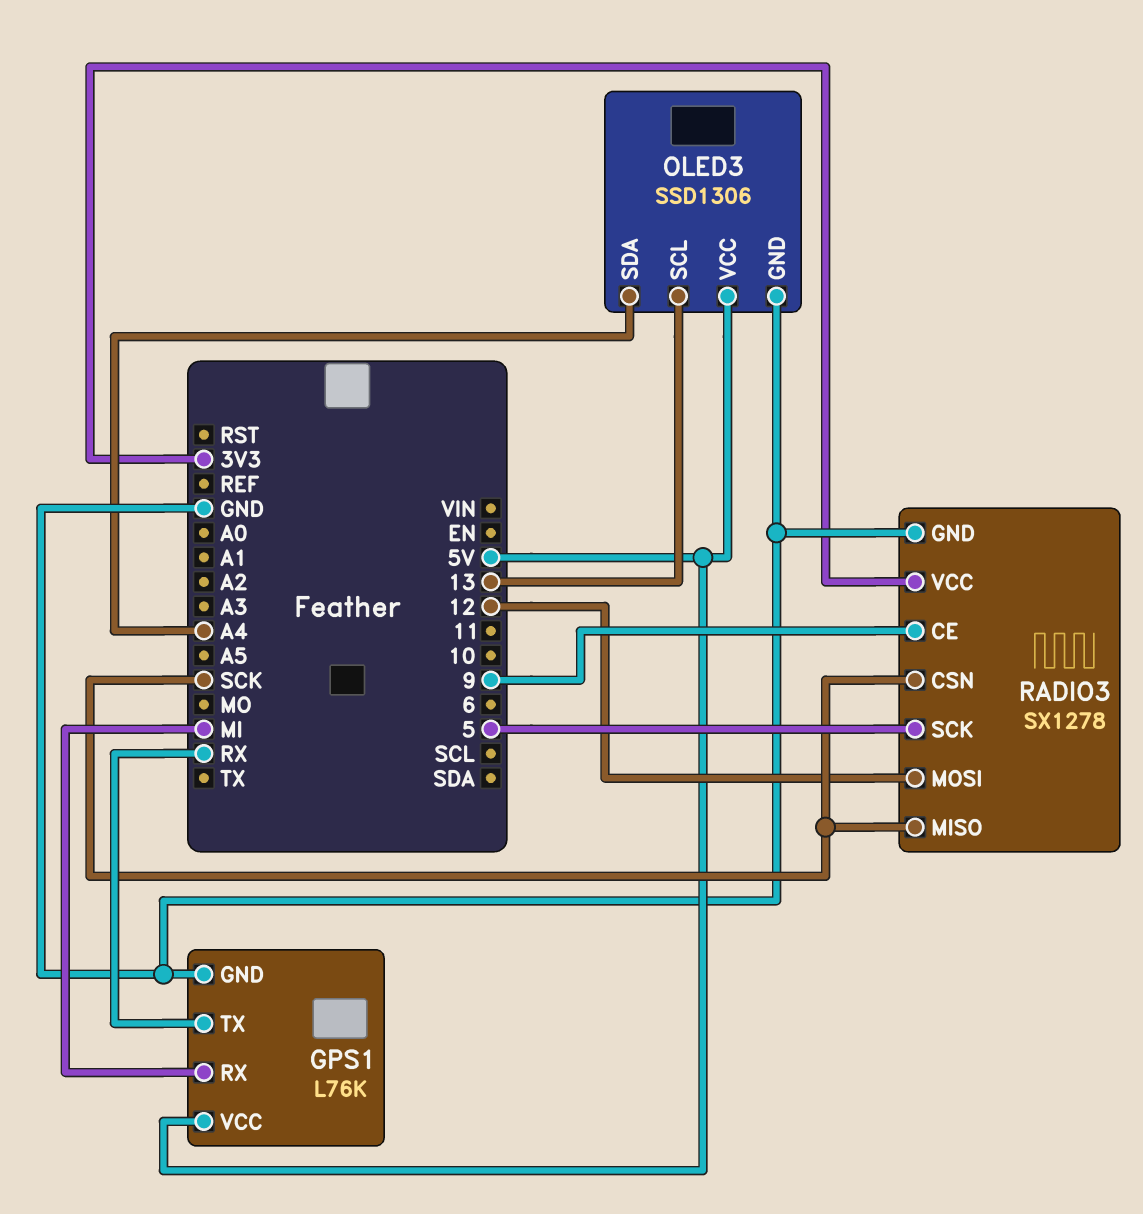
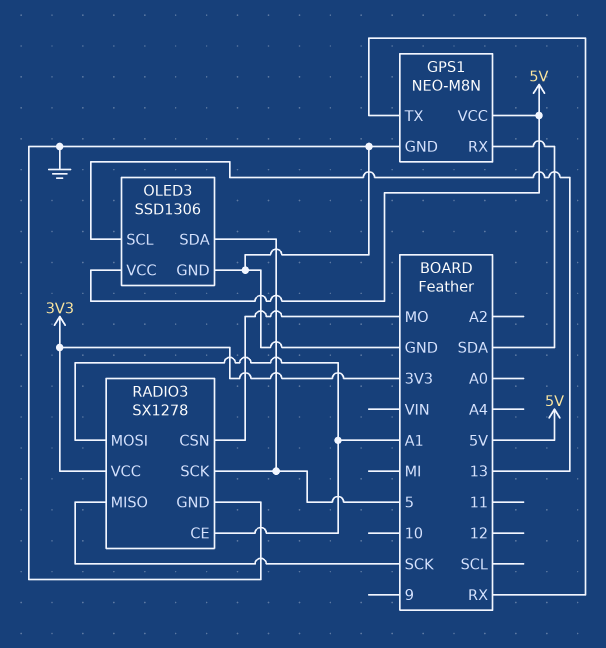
GPS1: L76K -> NEO-M8N
GPS1 pin RX: MI -> SDA
OLED3 pin SDA: A4 -> 5
RADIO3 pin CE: 9 -> A1
RADIO3 pin CSN: SCK -> MO
RADIO3 pin MOSI: 12 -> A1

